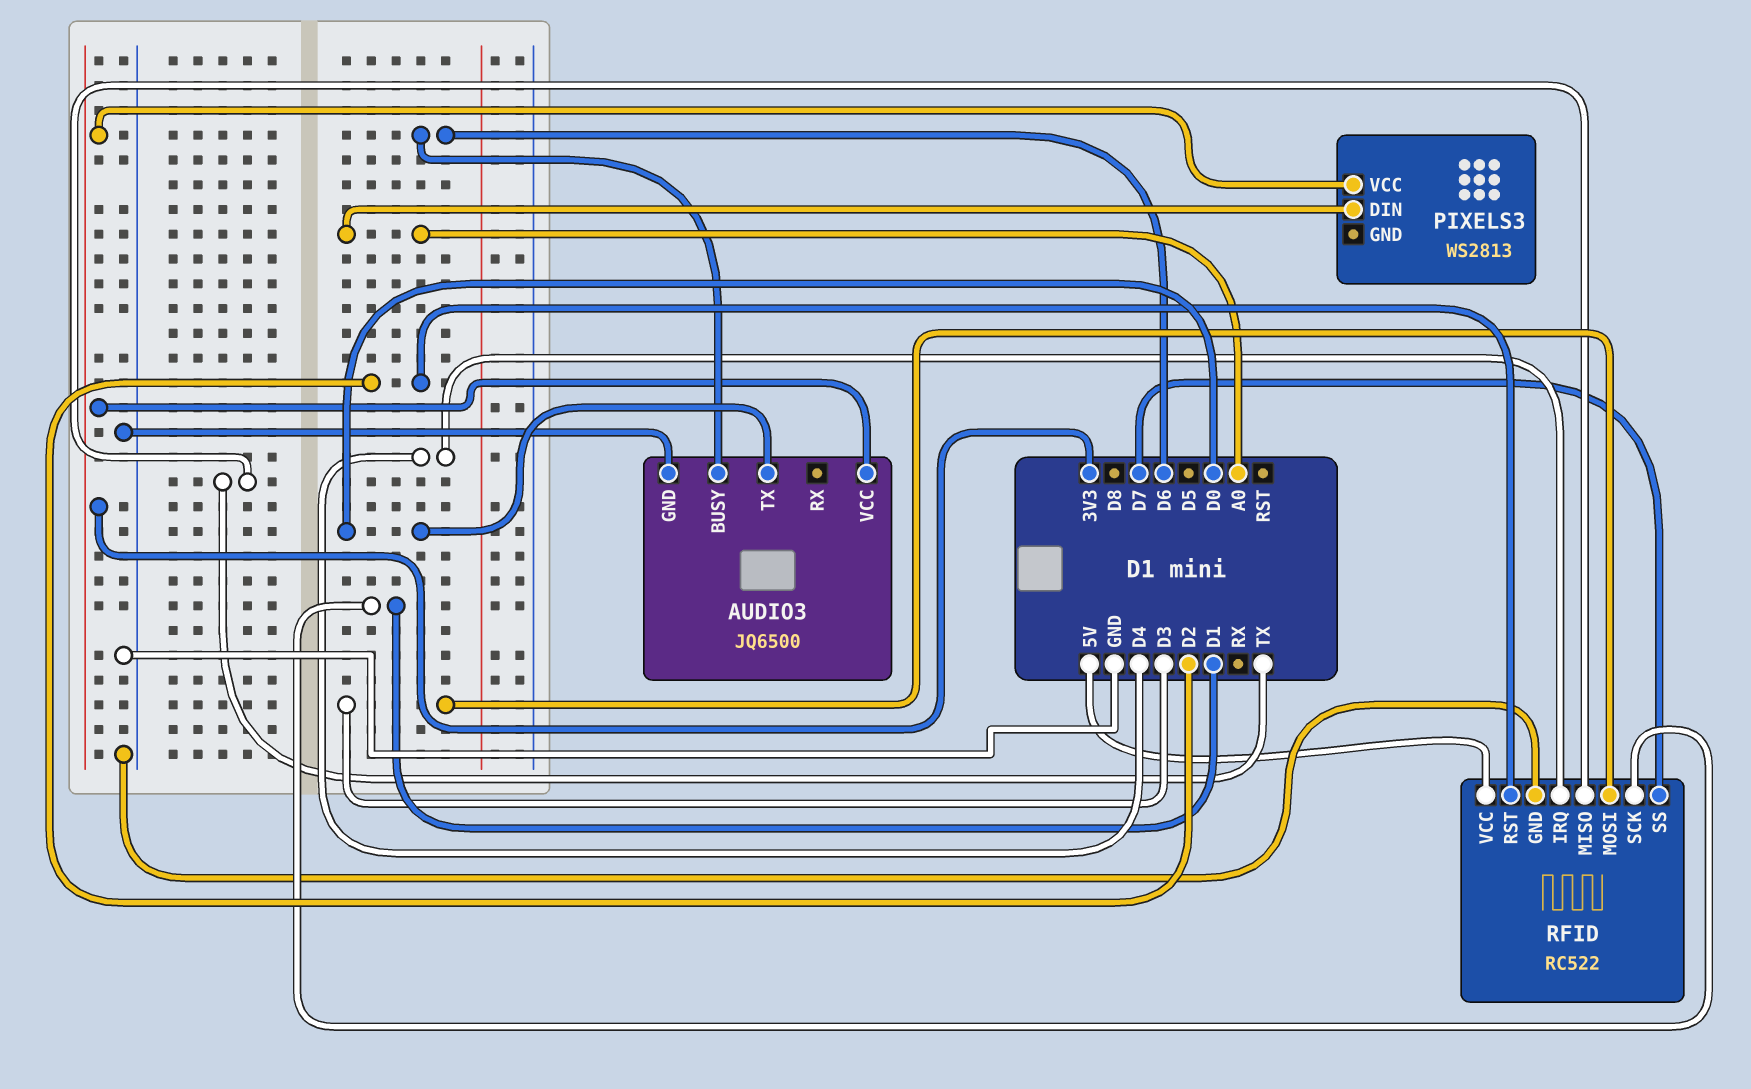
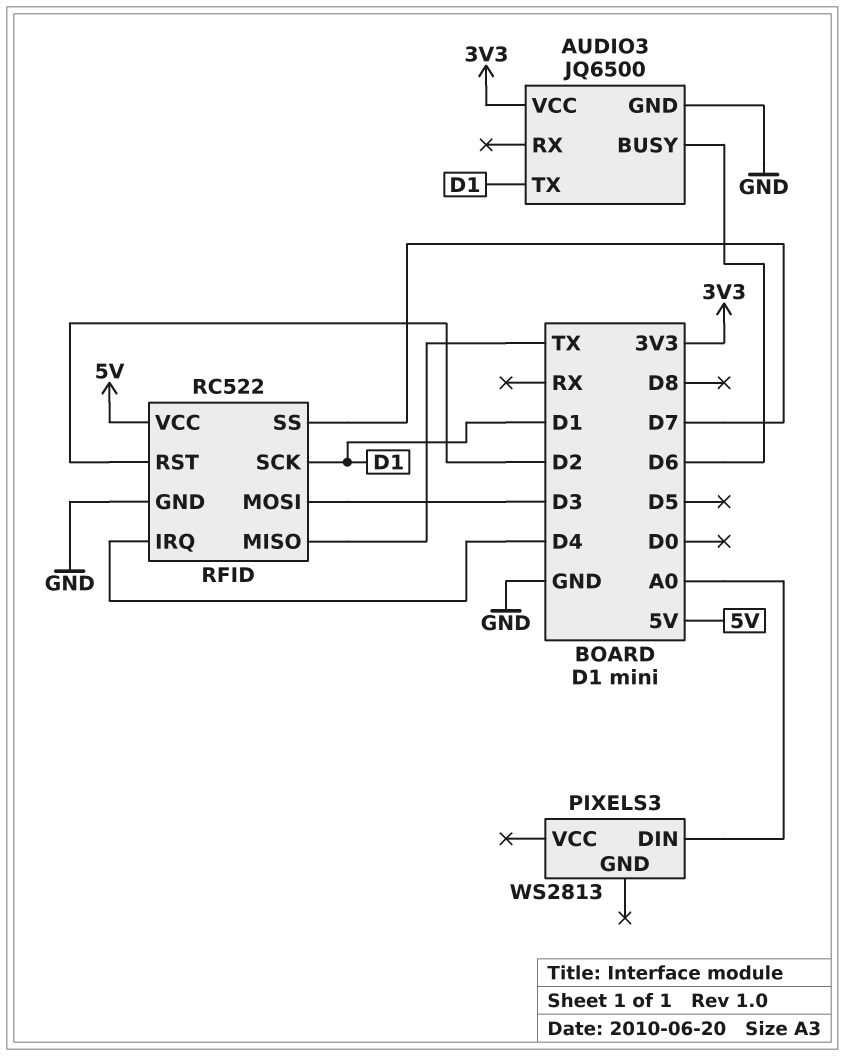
AUDIO3 pin TX: D0 -> D1
PIXELS3 pin VCC: 3V3 -> none

